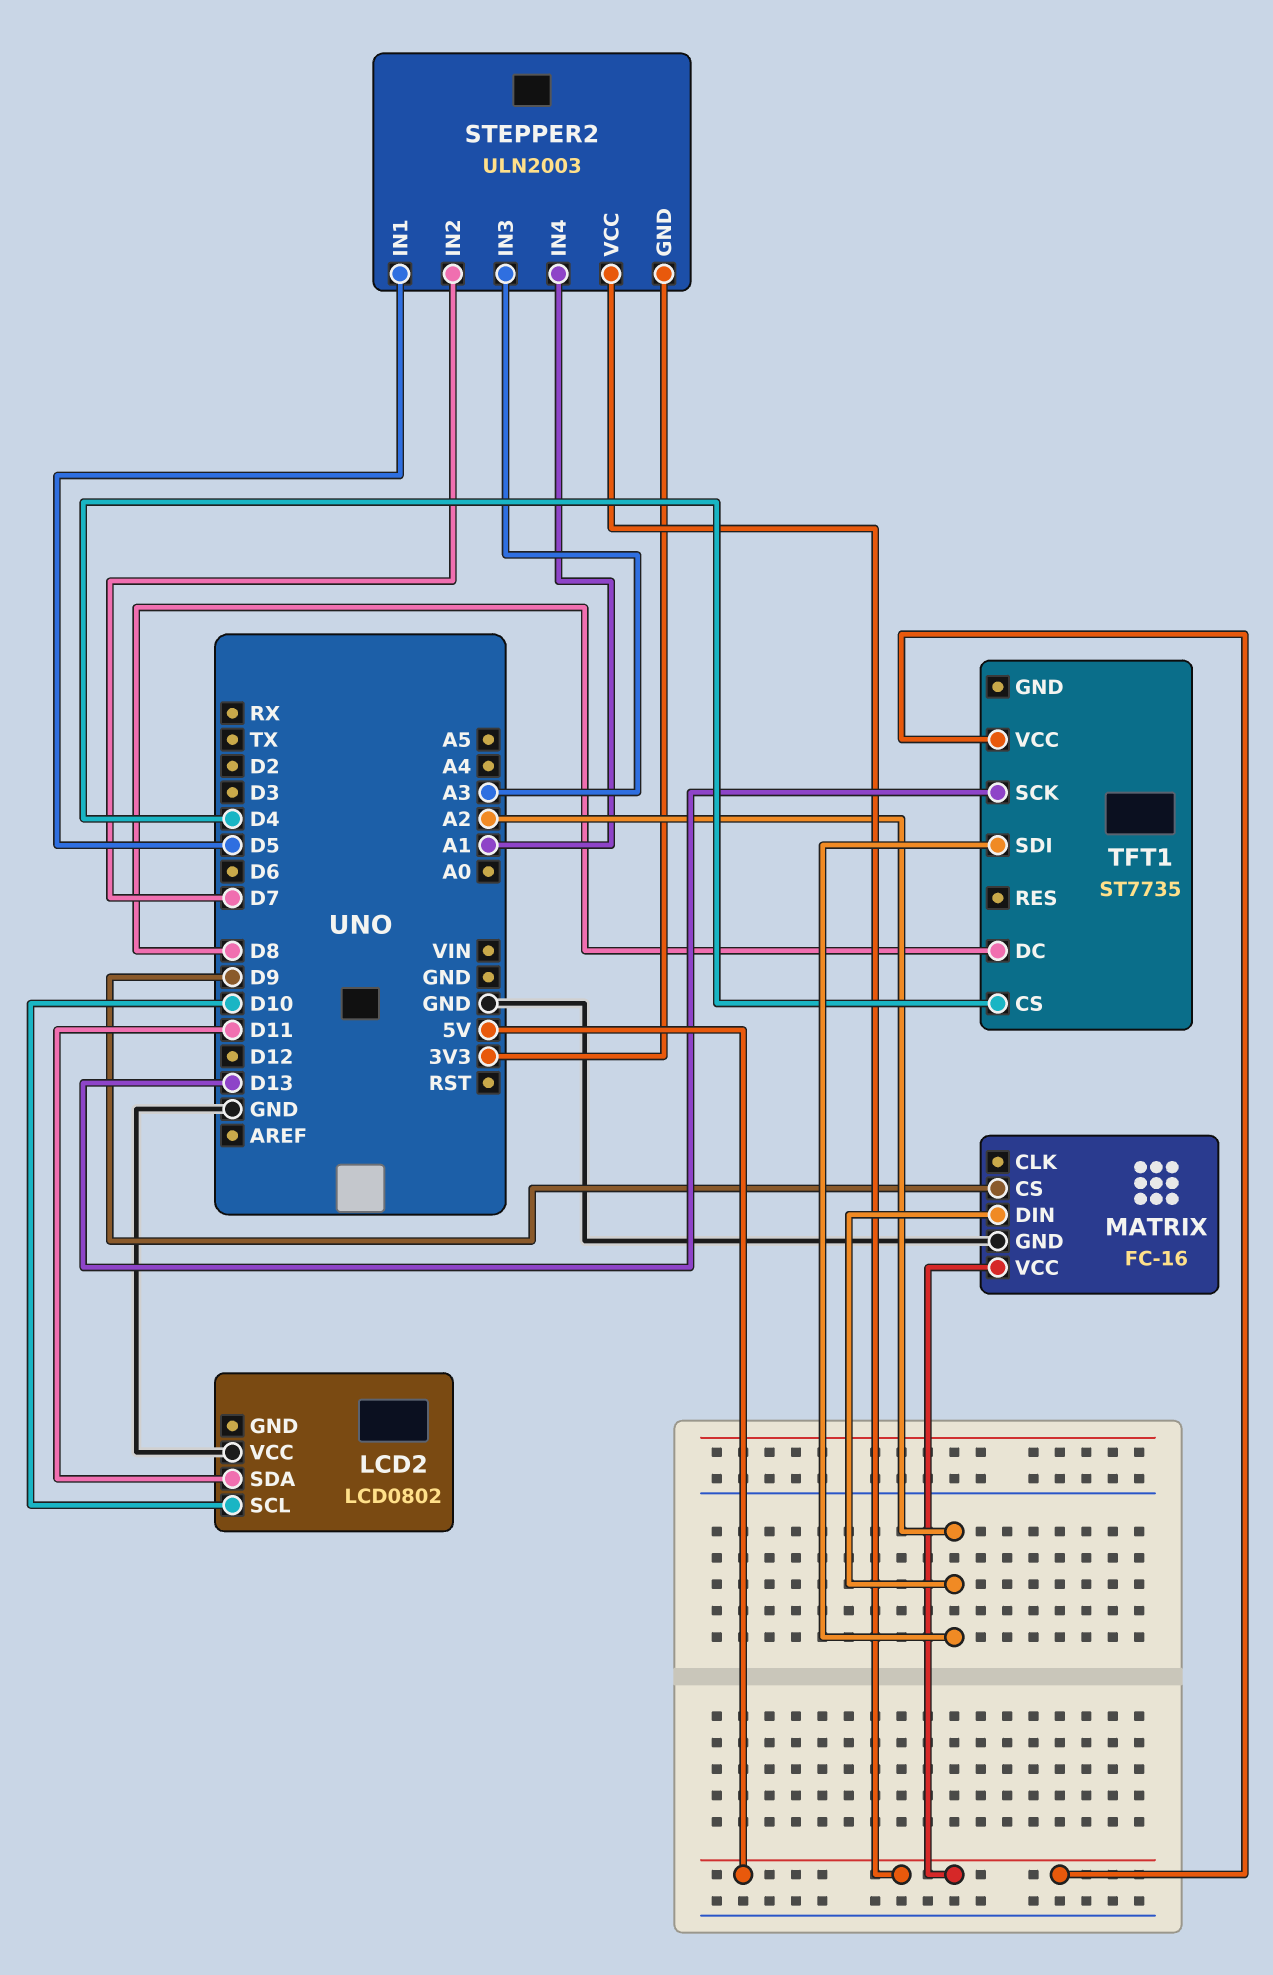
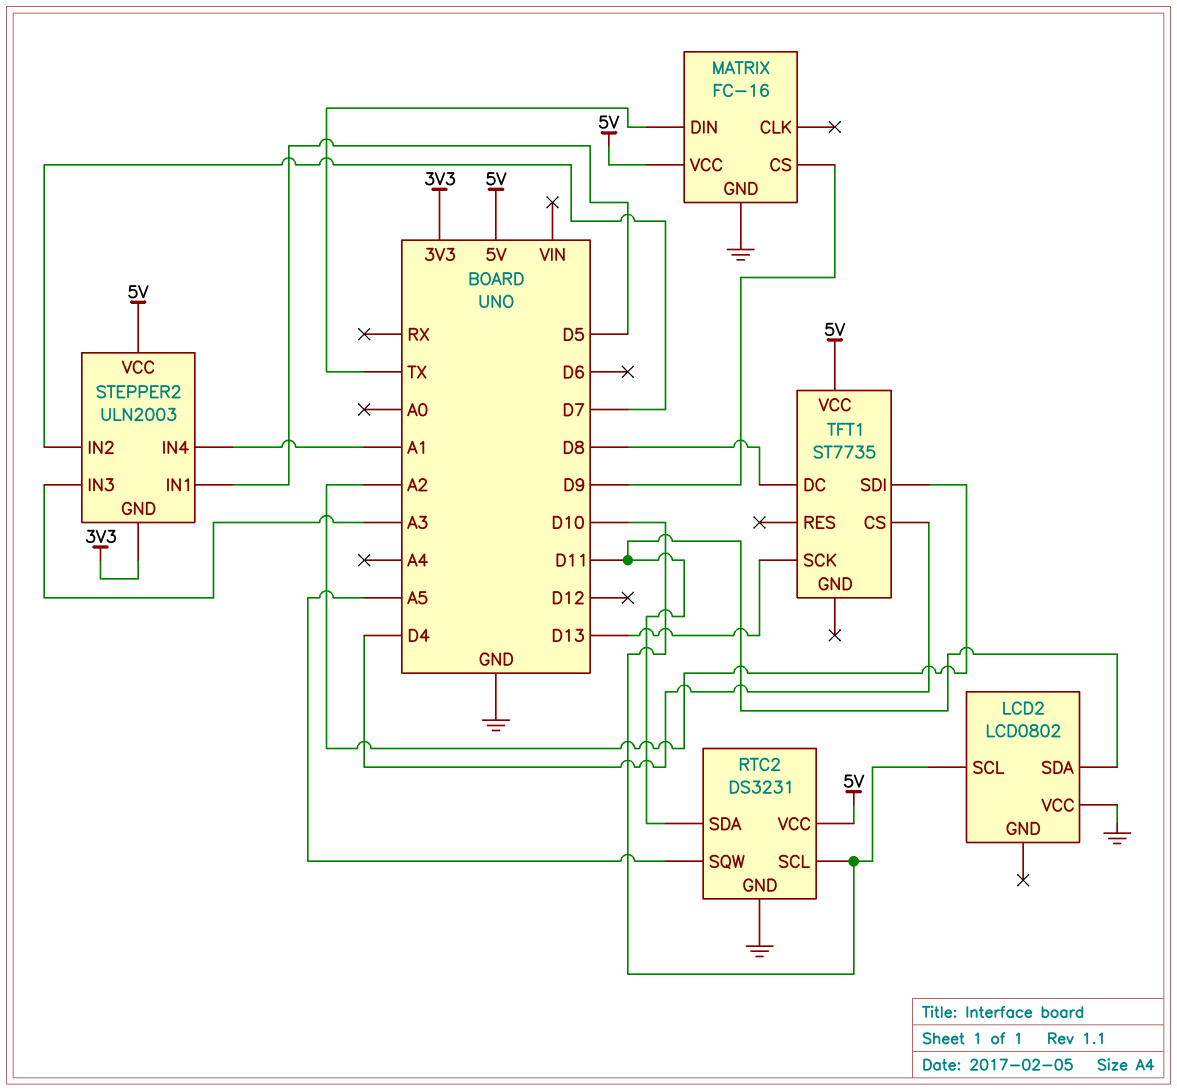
MATRIX pin DIN: A2 -> TX
RTC2: none -> DS3231
RTC2 pin GND: none -> GND
RTC2 pin SCL: none -> D10
RTC2 pin SDA: none -> D11
RTC2 pin SQW: none -> A5
RTC2 pin VCC: none -> 5V

